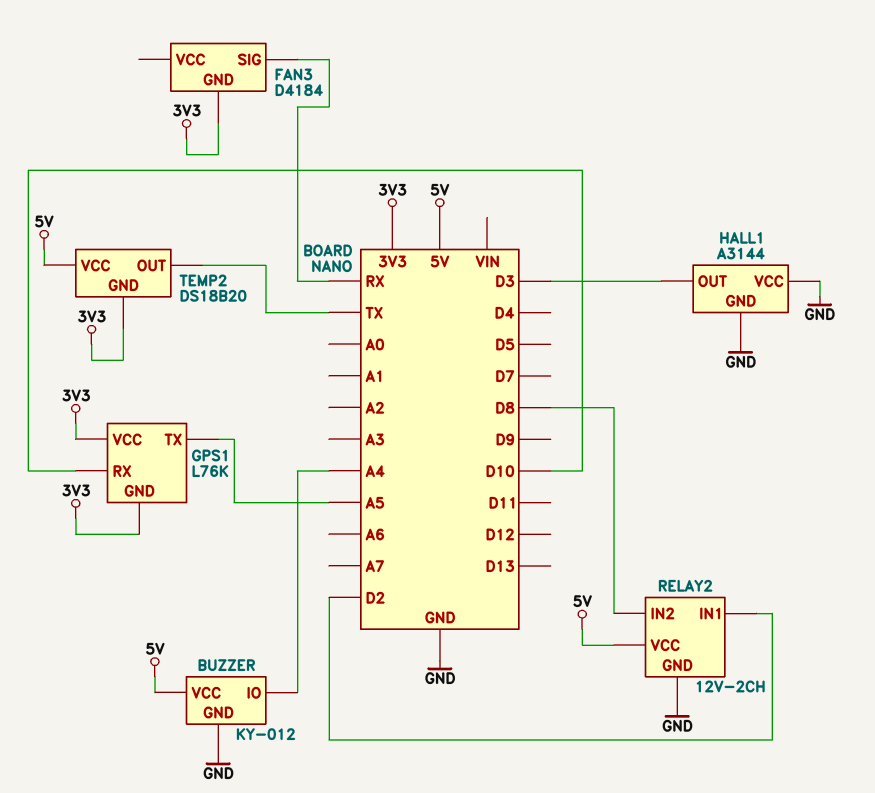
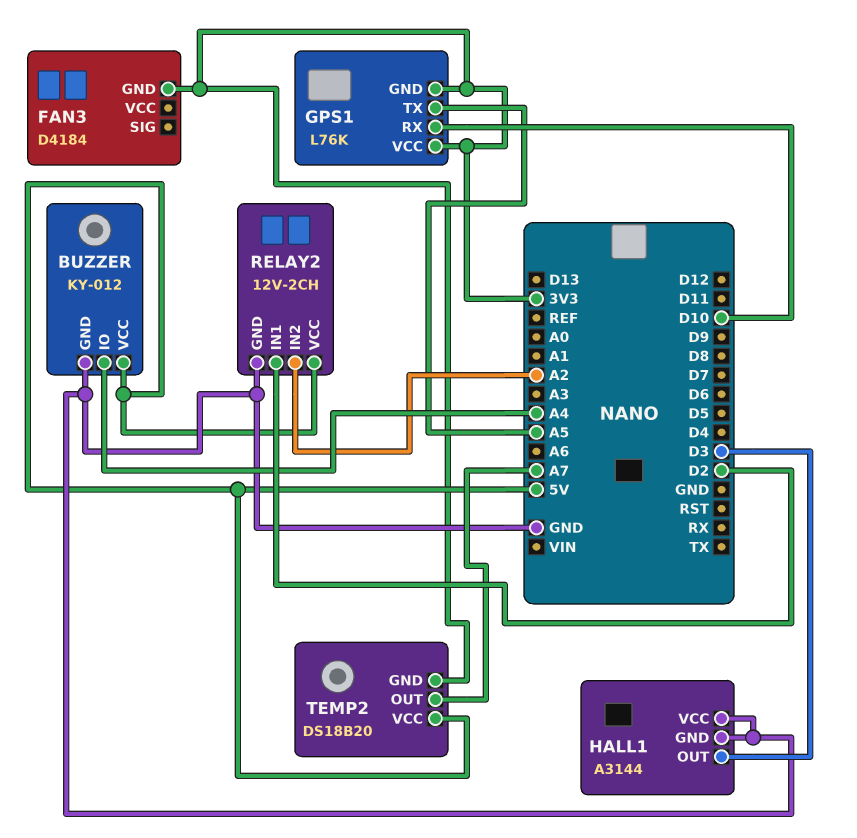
FAN3 pin SIG: RX -> none
RELAY2 pin IN2: D8 -> A2
TEMP2 pin OUT: TX -> A7

